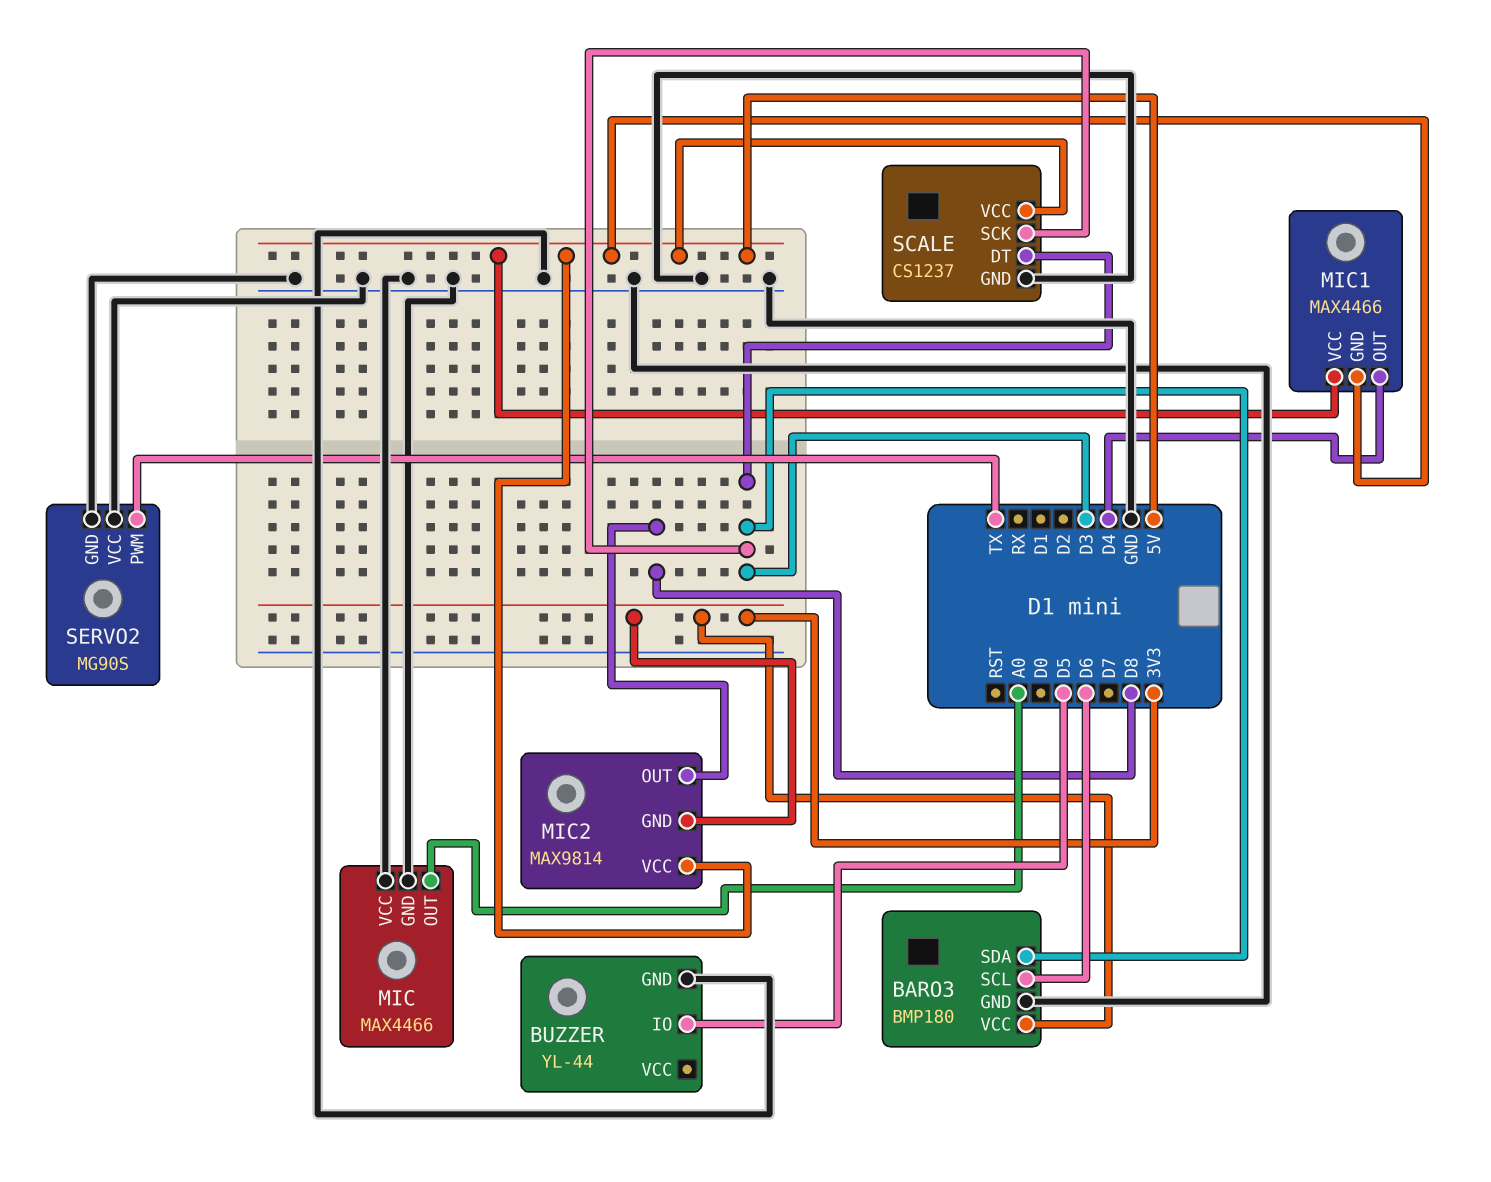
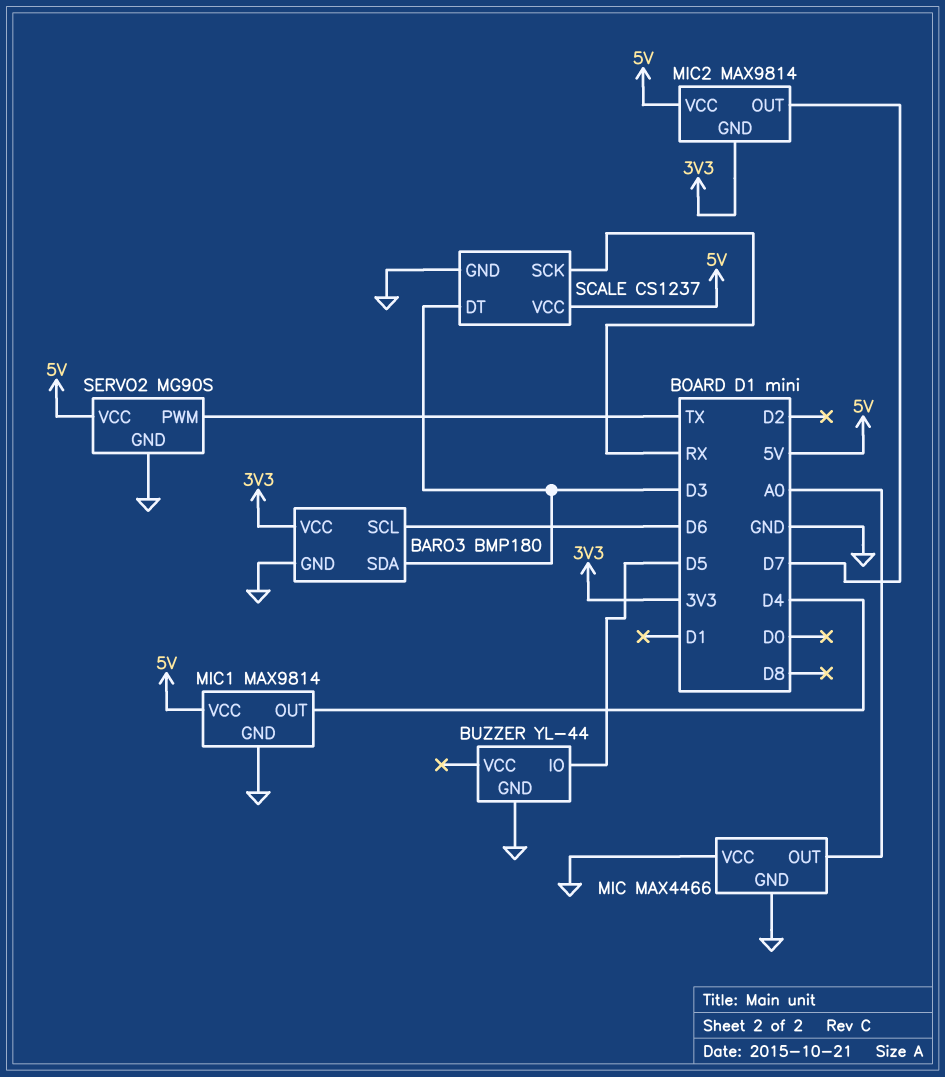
MIC1: MAX4466 -> MAX9814
MIC1 pin GND: 5V -> GND
MIC2 pin OUT: D8 -> D7
SCALE pin SCK: D3 -> RX
SERVO2 pin VCC: GND -> 5V

